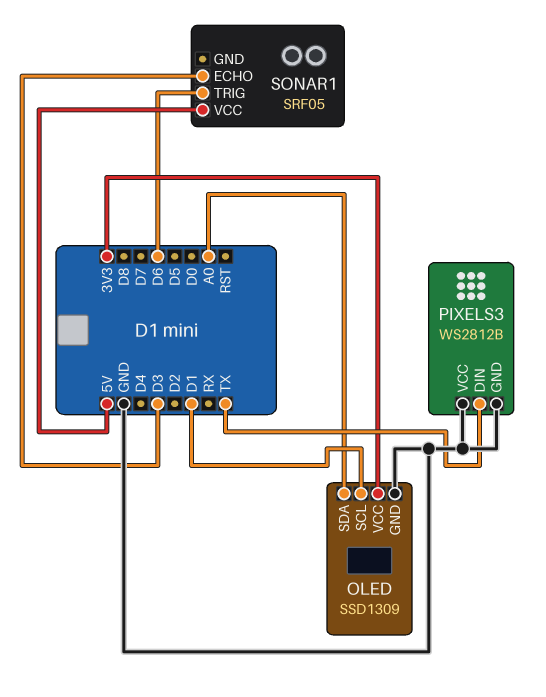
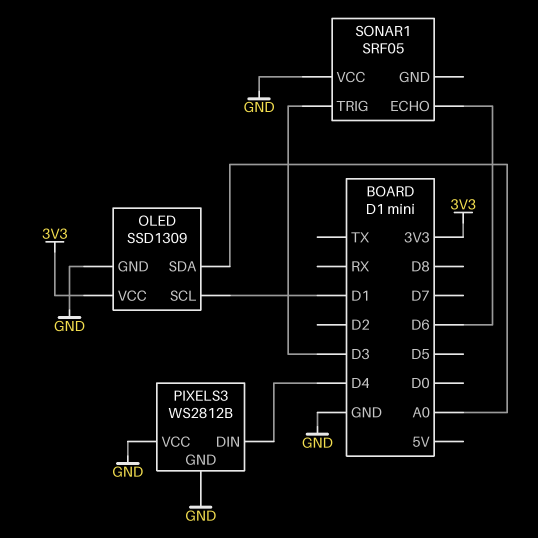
PIXELS3 pin DIN: TX -> D4
SONAR1 pin ECHO: D3 -> D6
SONAR1 pin TRIG: D6 -> D3
SONAR1 pin VCC: 5V -> GND

